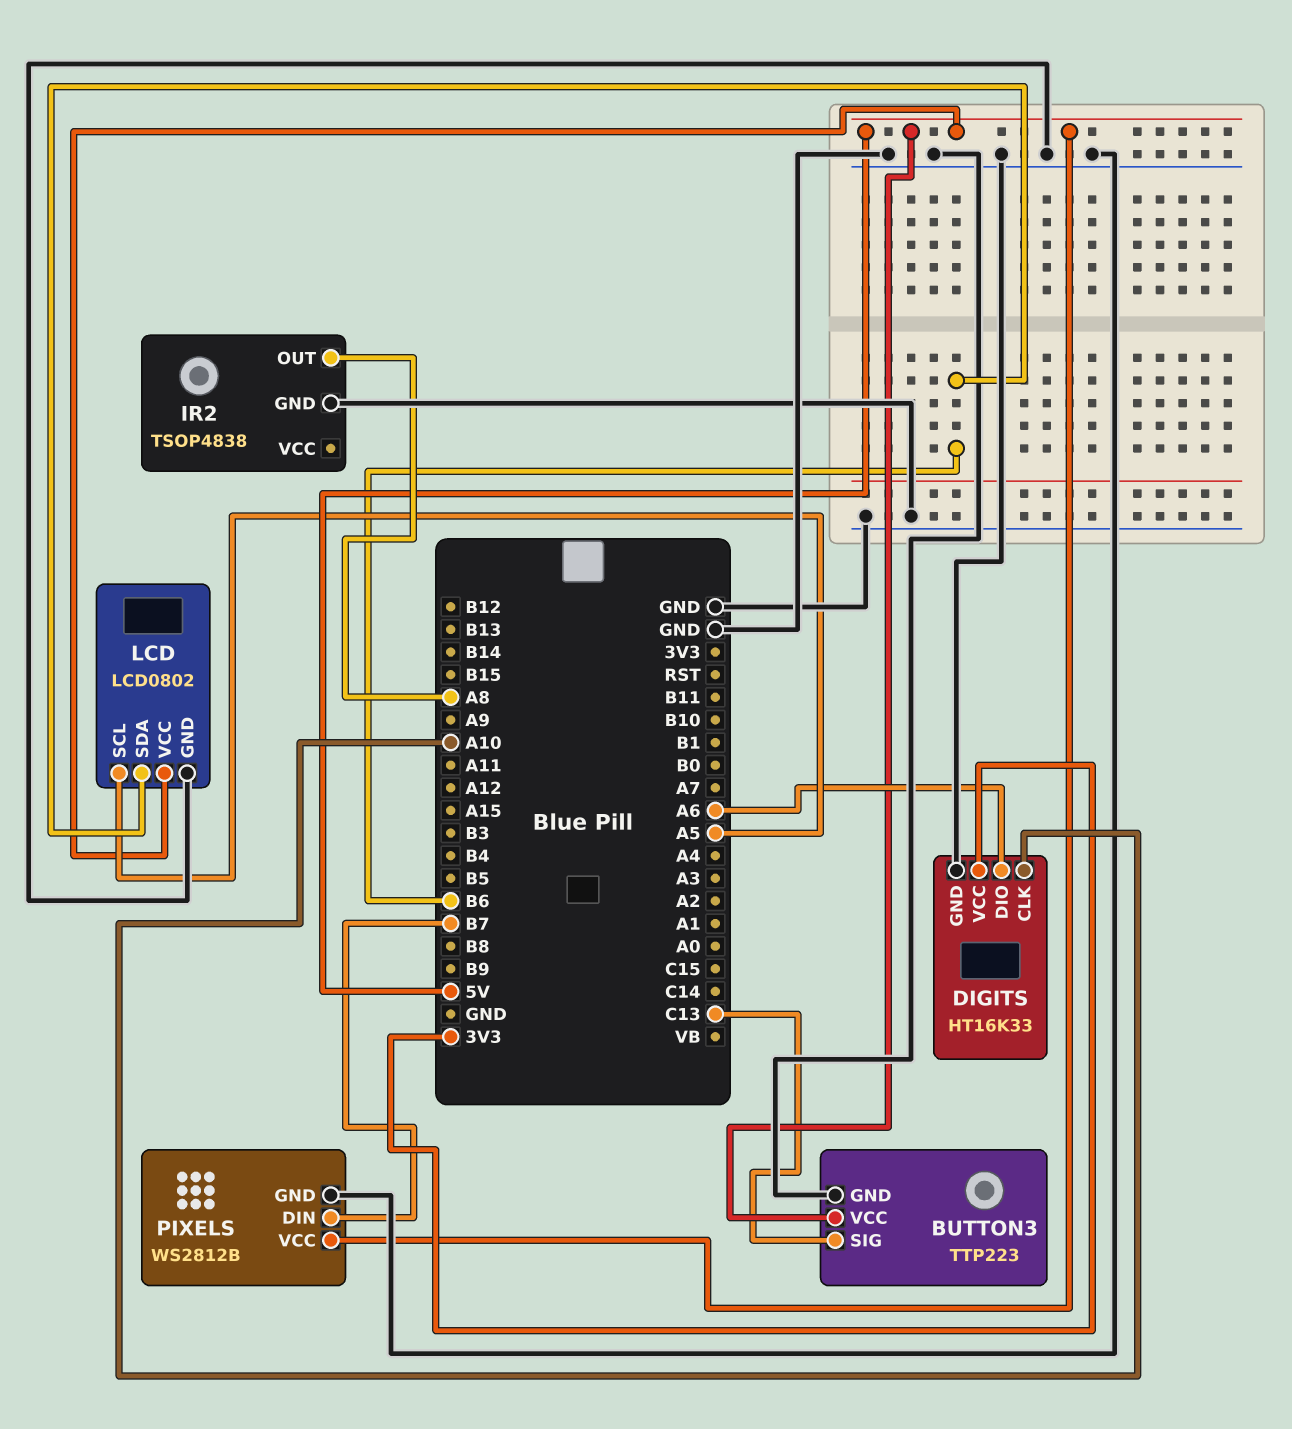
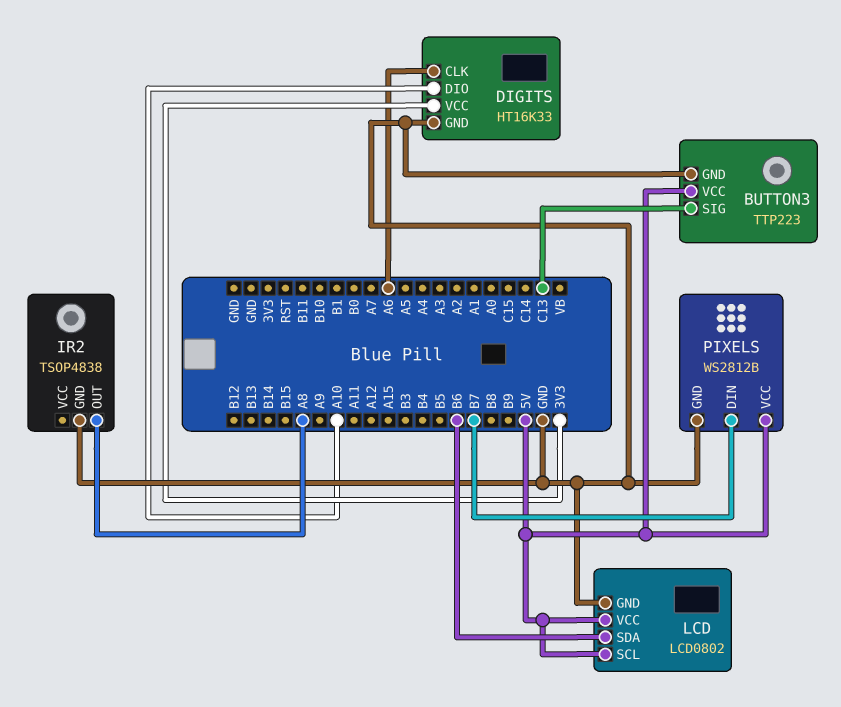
DIGITS pin CLK: A10 -> A6
DIGITS pin DIO: A6 -> A10
LCD pin SCL: A5 -> 5V

